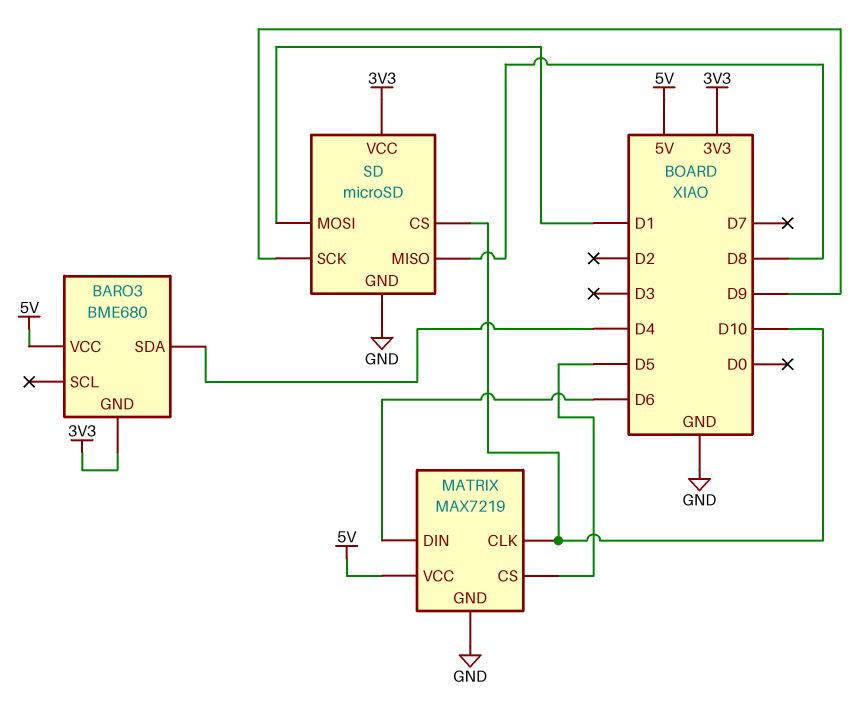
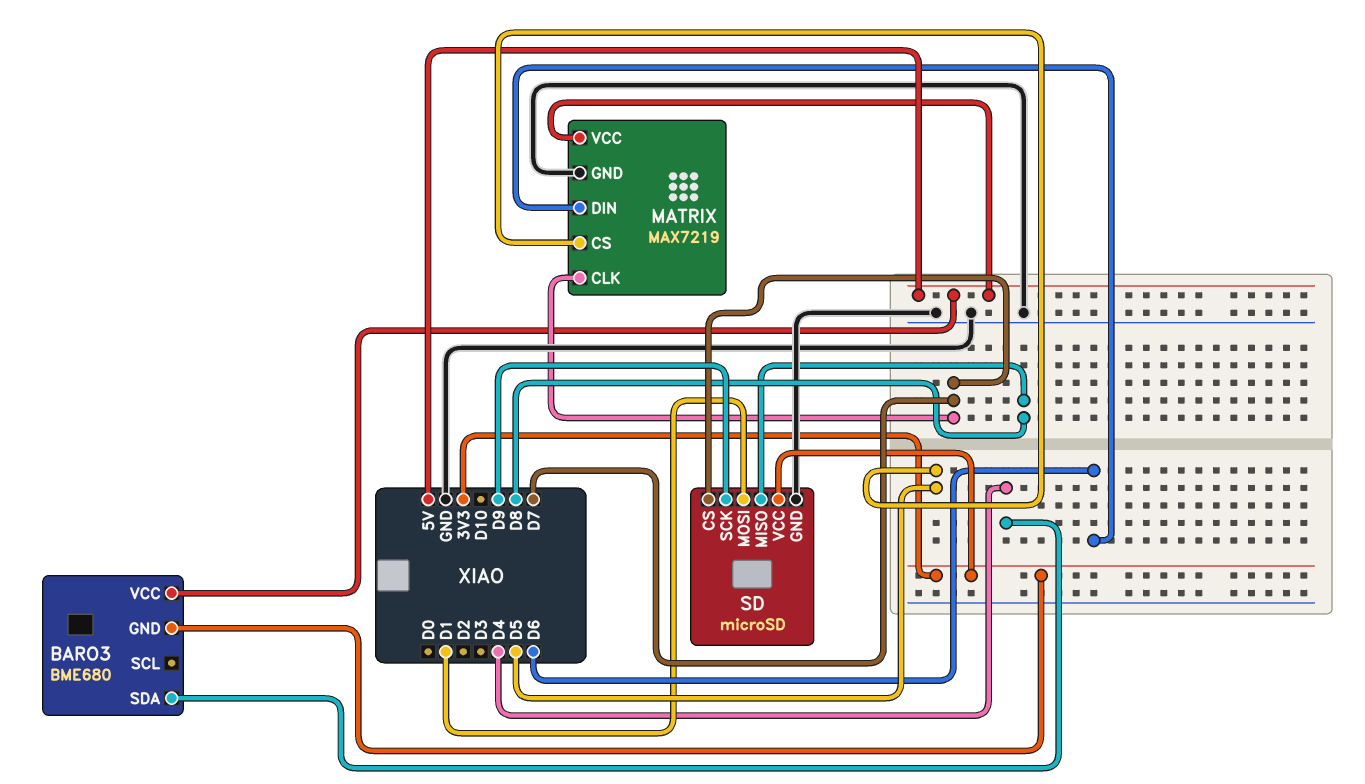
MATRIX pin CLK: D10 -> D7
SD pin CS: D10 -> D7

